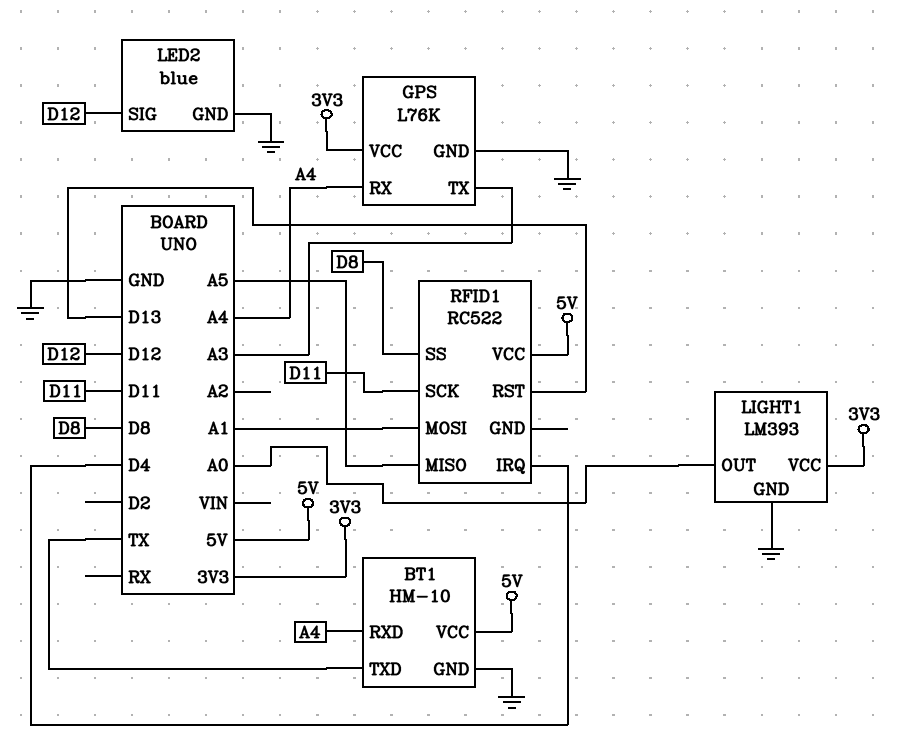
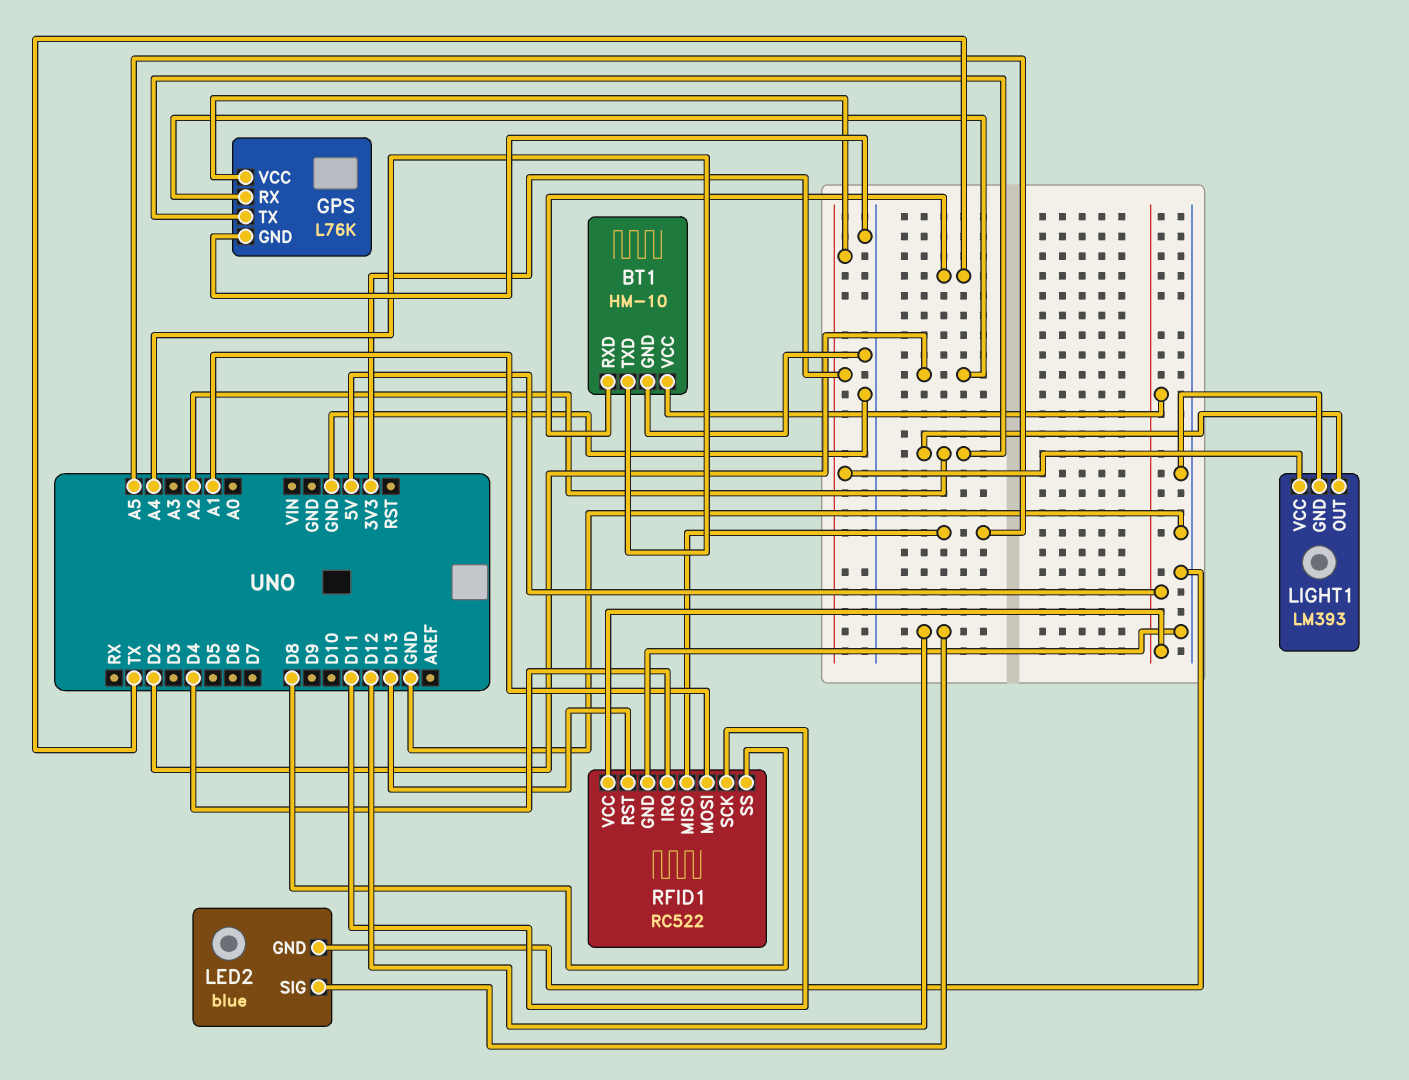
BT1 pin RXD: A4 -> TX
BT1 pin TXD: TX -> A4
GPS pin RX: A4 -> D2
GPS pin TX: A3 -> A2
LIGHT1 pin OUT: A0 -> A2
RFID1 pin GND: none -> GND

